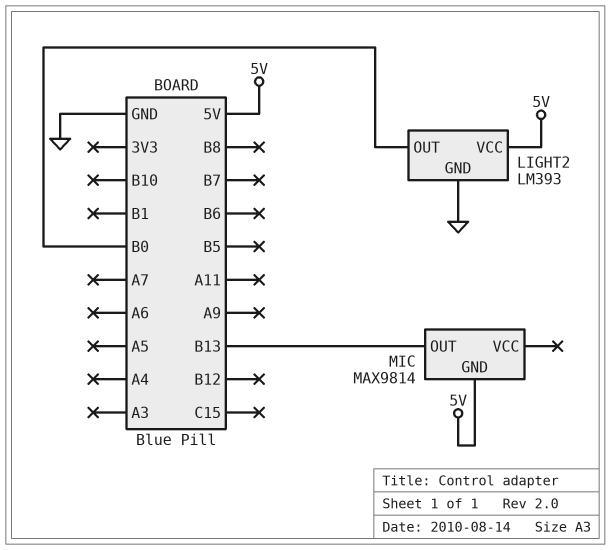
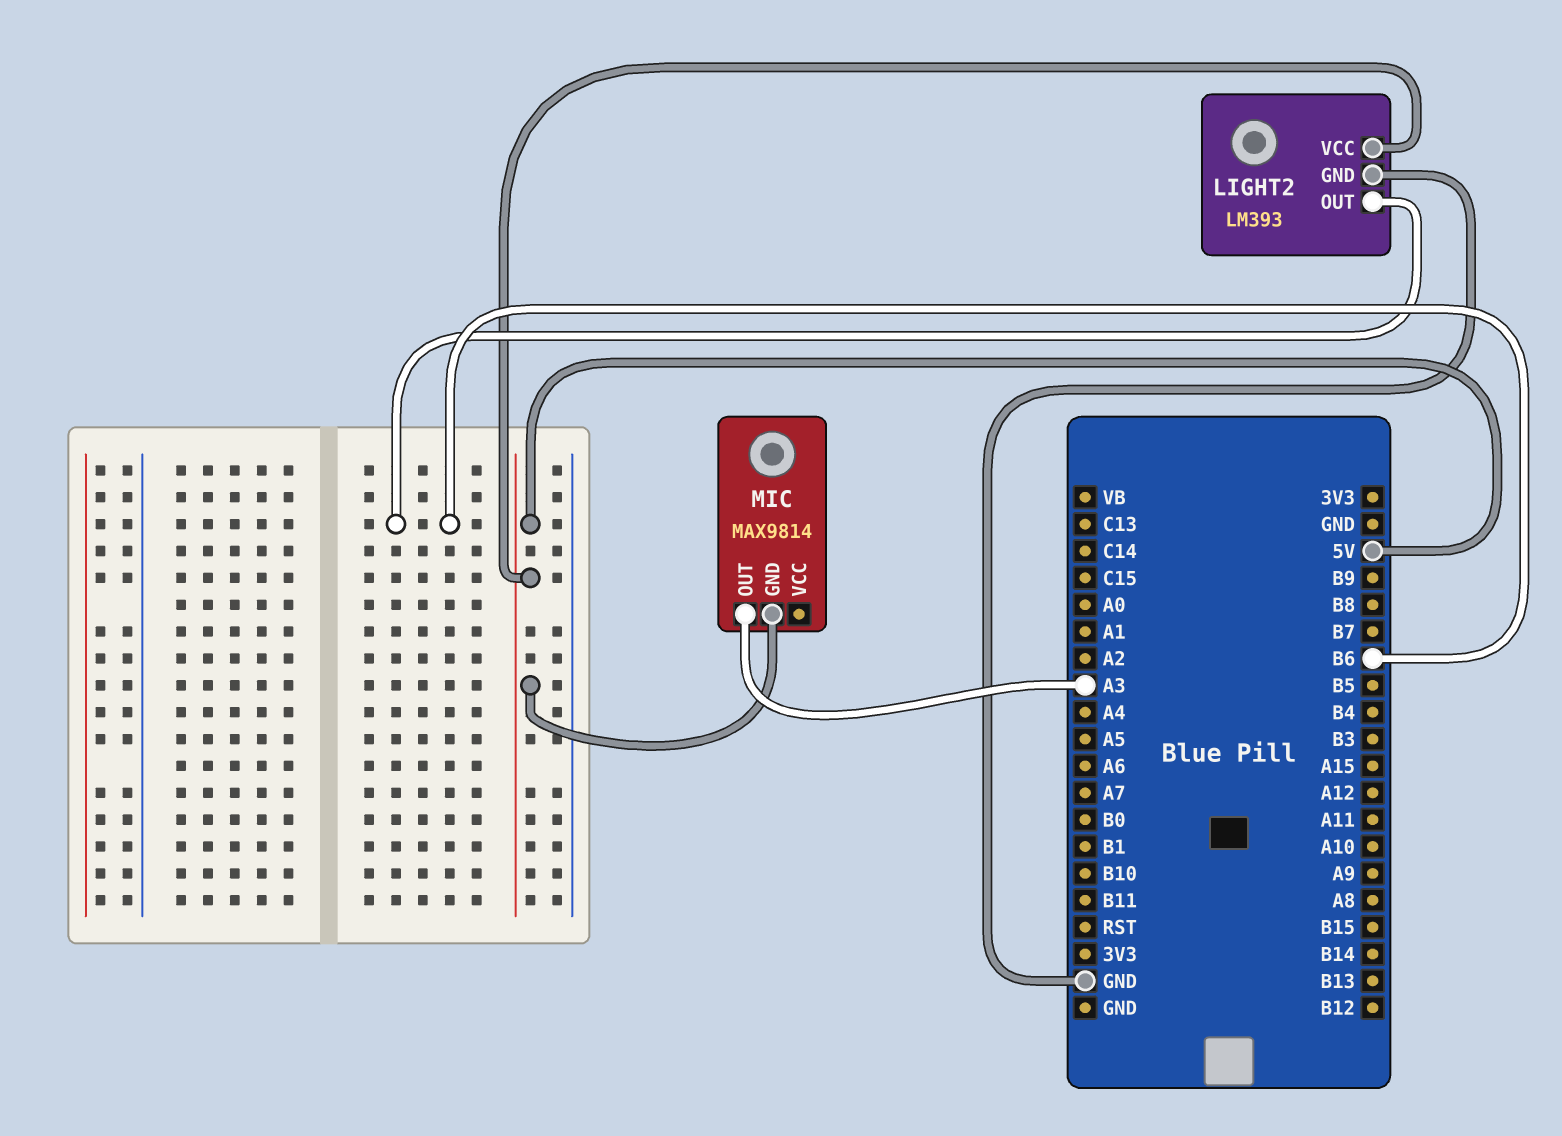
LIGHT2 pin OUT: B0 -> B6
MIC pin OUT: B13 -> A3

